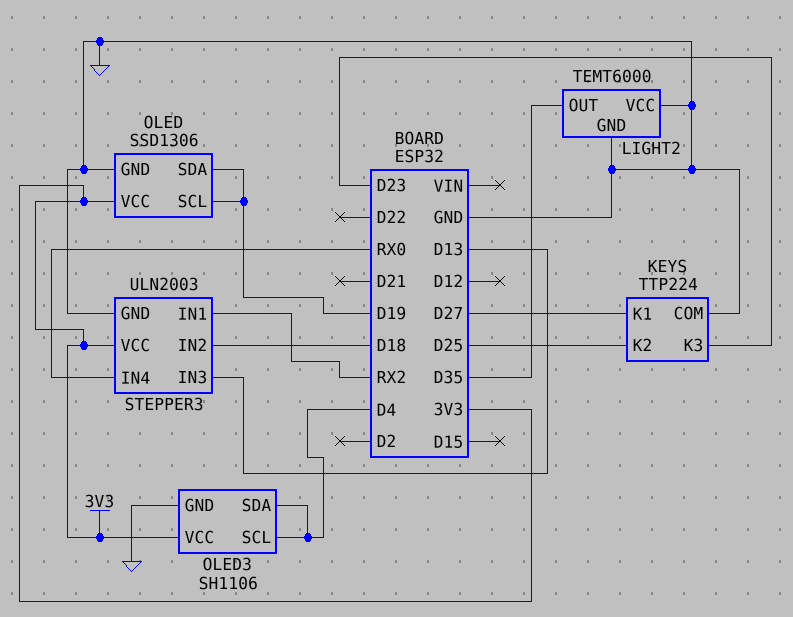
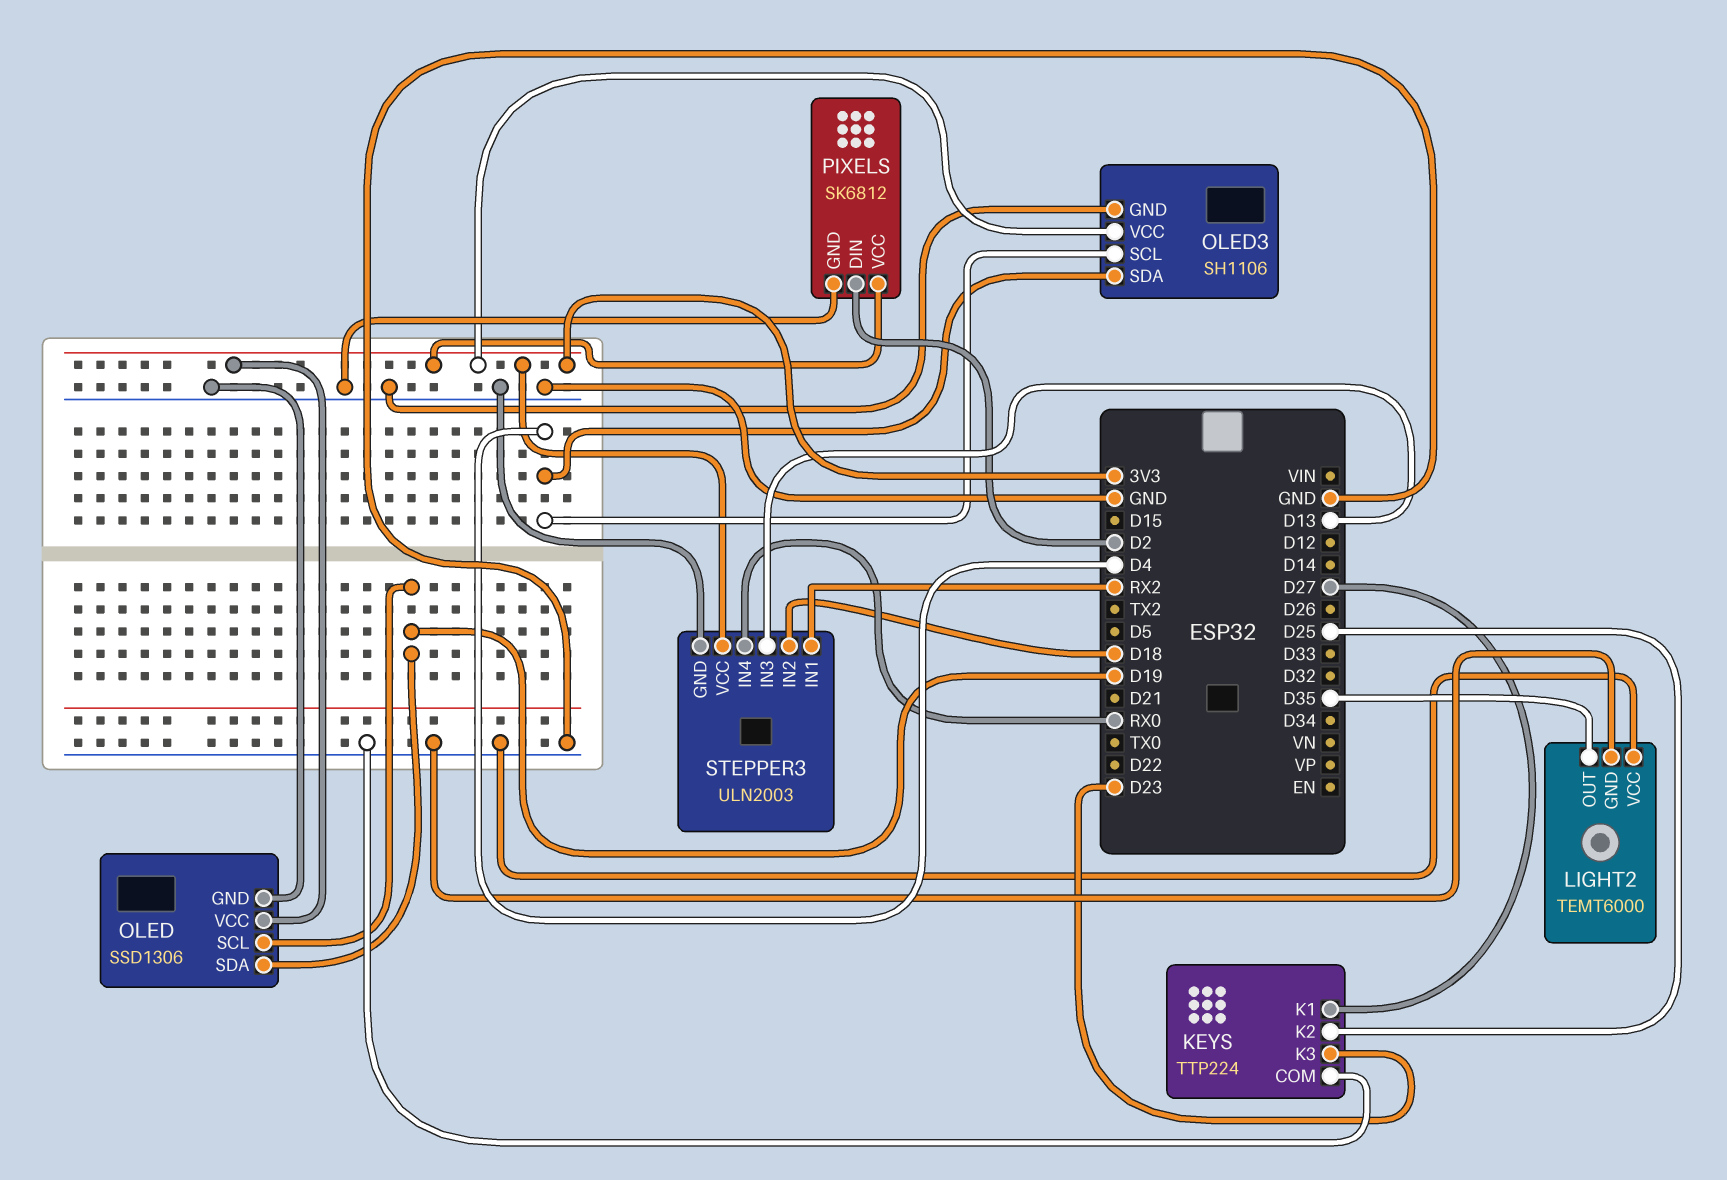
PIXELS: none -> SK6812
PIXELS pin DIN: none -> D2
PIXELS pin GND: none -> GND
PIXELS pin VCC: none -> 3V3

